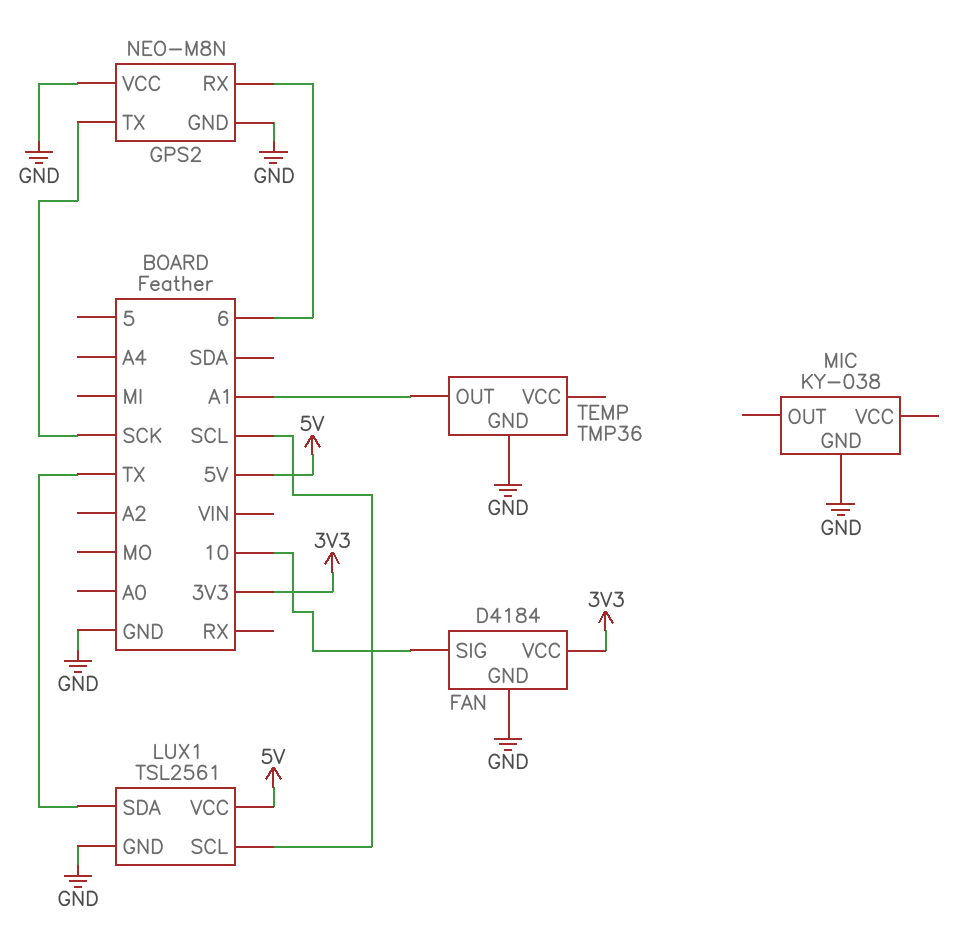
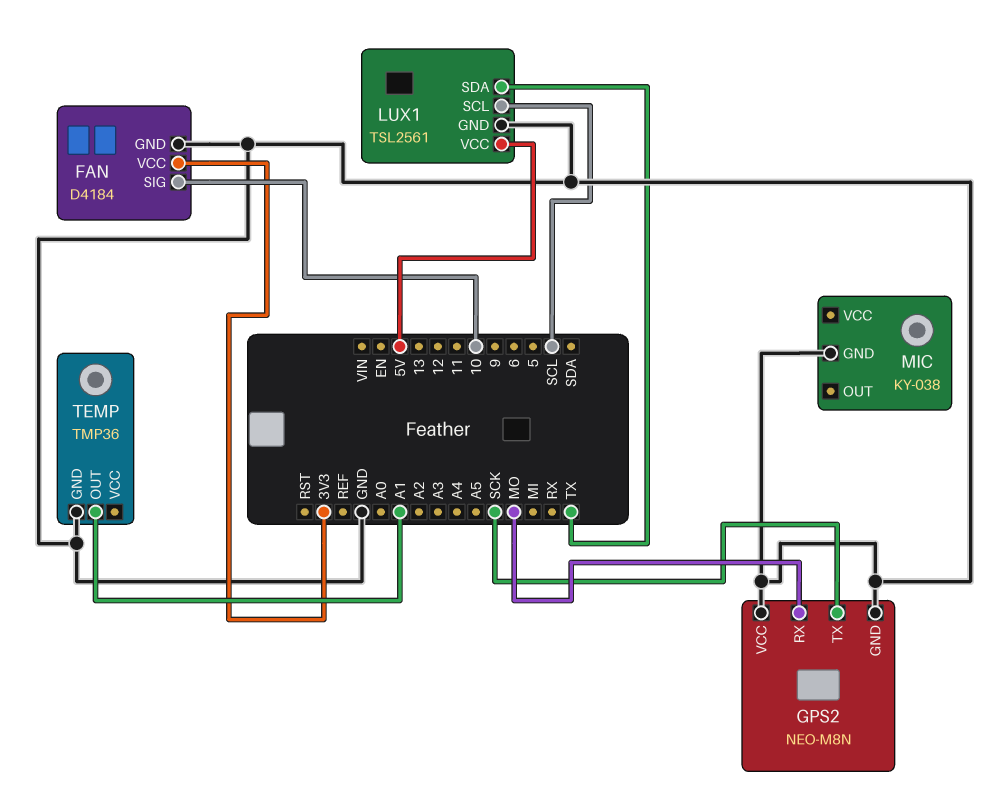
GPS2 pin RX: 6 -> MO

